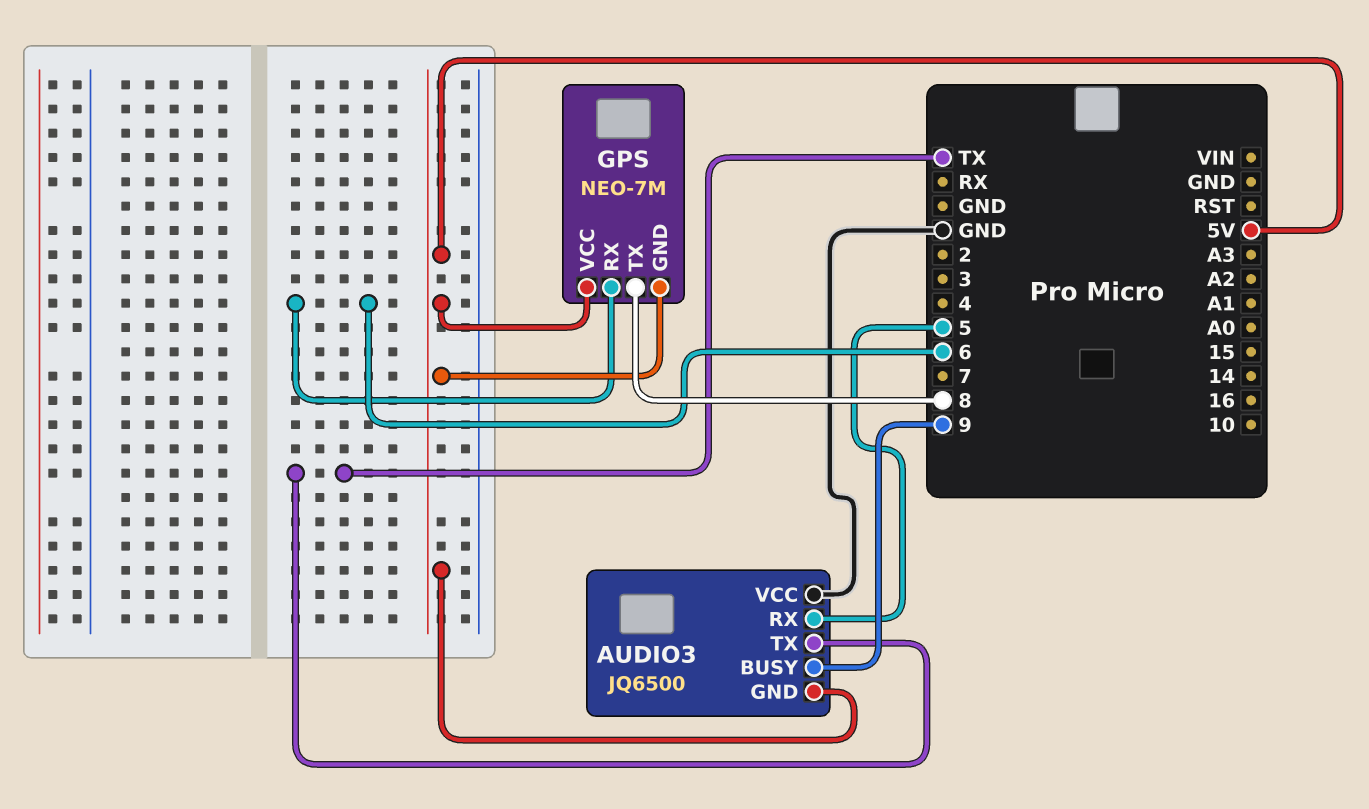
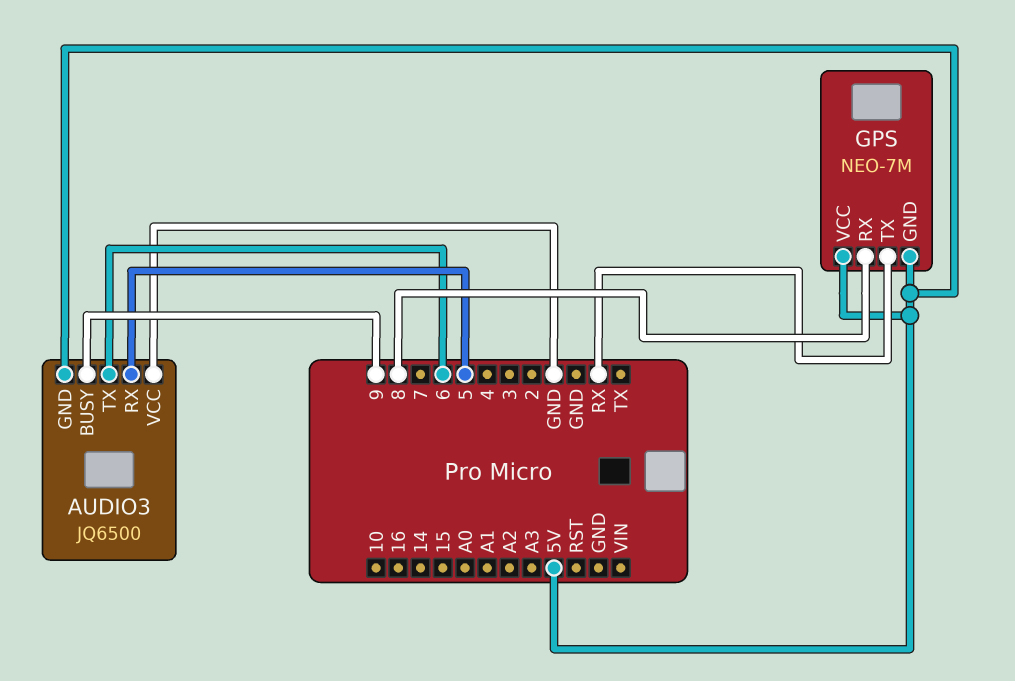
AUDIO3 pin TX: TX -> 6
GPS pin RX: 6 -> 8
GPS pin TX: 8 -> RX

